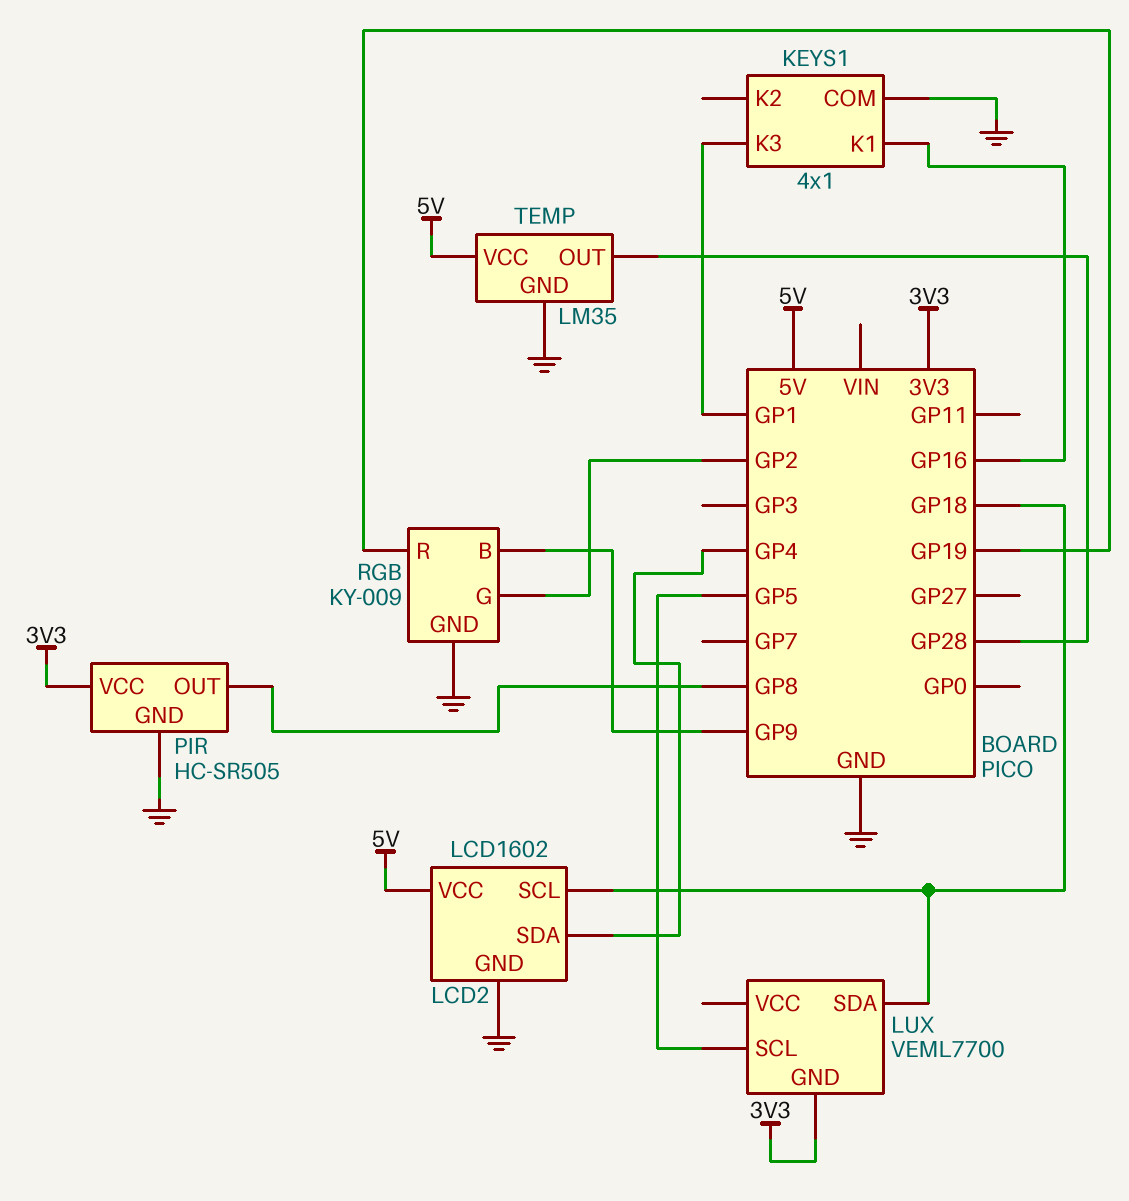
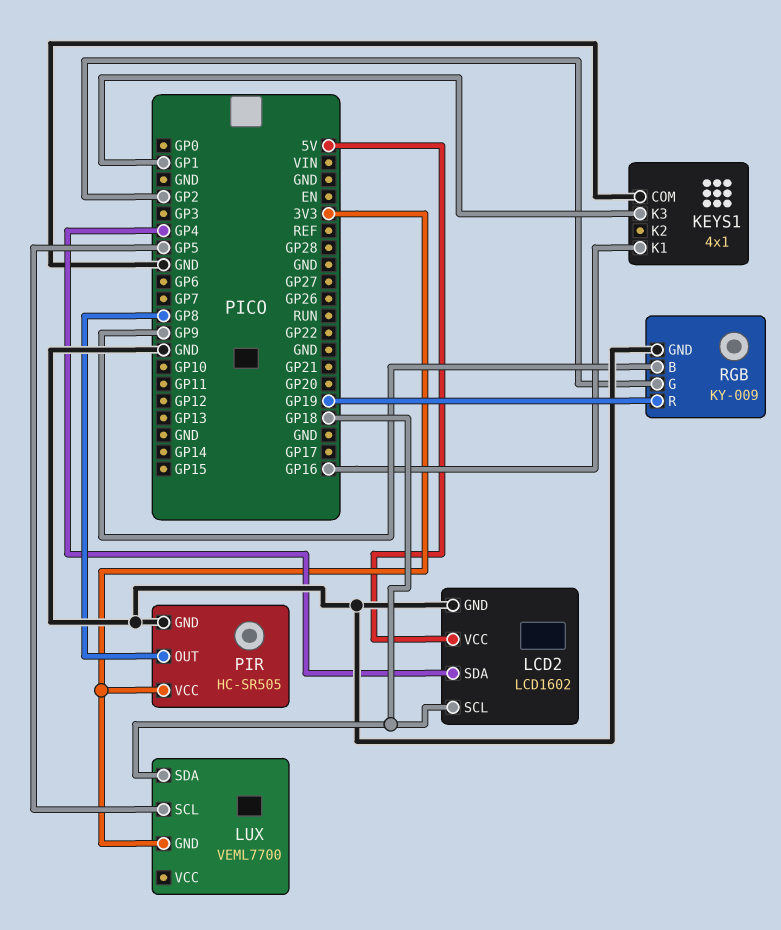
TEMP: LM35 -> none
TEMP pin GND: GND -> none
TEMP pin OUT: GP28 -> none
TEMP pin VCC: 5V -> none

